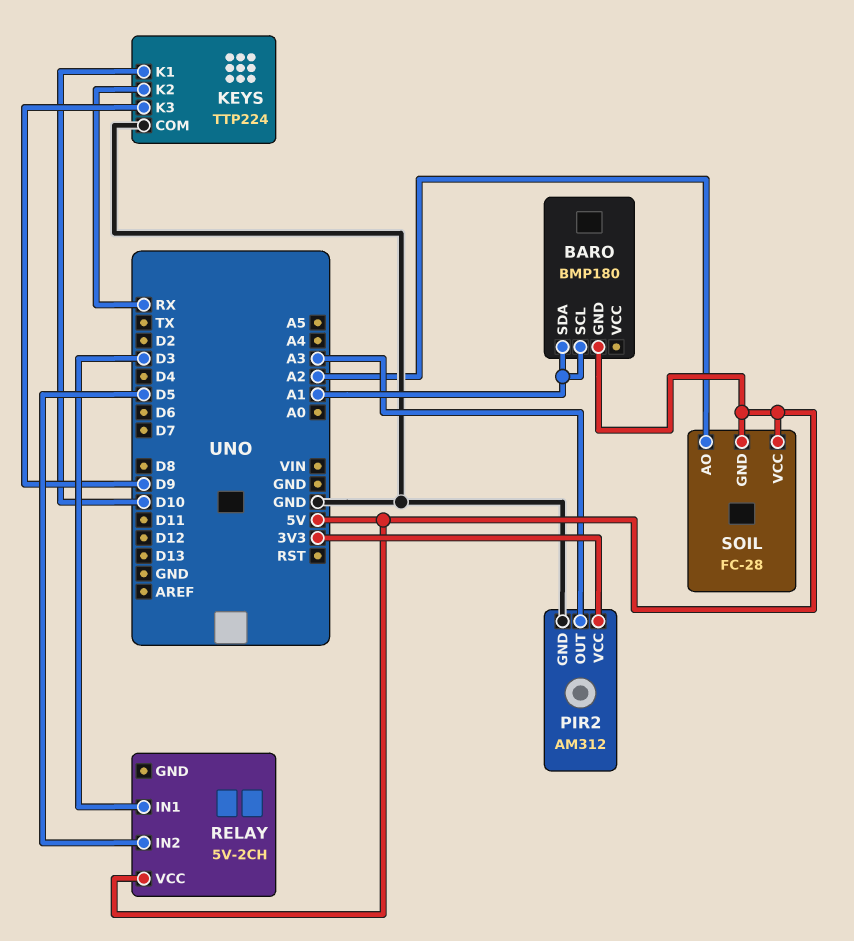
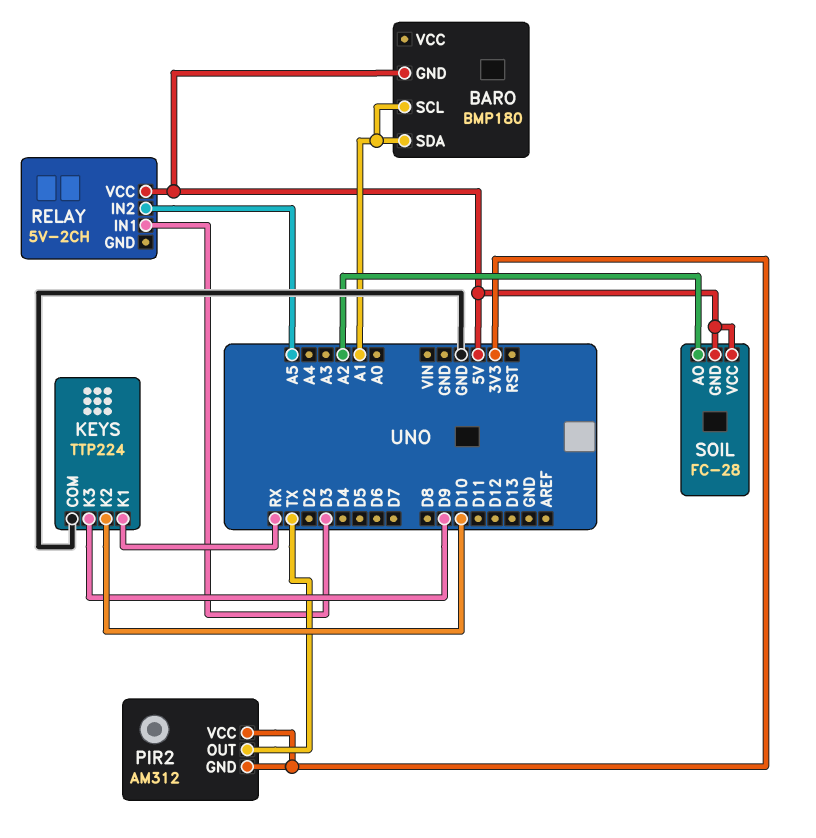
KEYS pin K1: D10 -> RX
KEYS pin K2: RX -> D10
PIR2 pin GND: GND -> 3V3
PIR2 pin OUT: A3 -> TX
RELAY pin IN2: D5 -> A5

